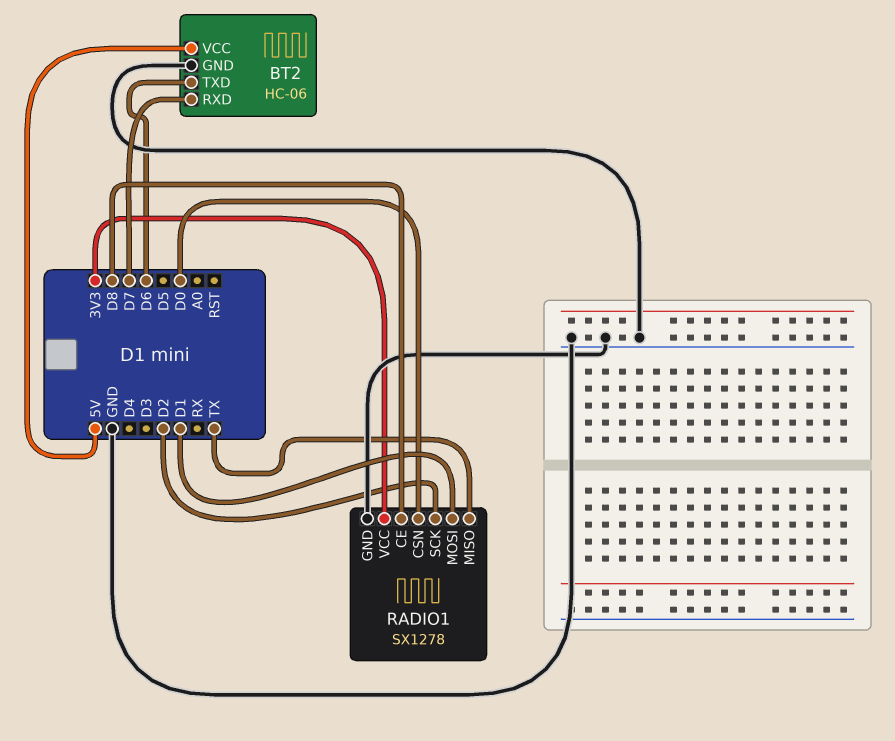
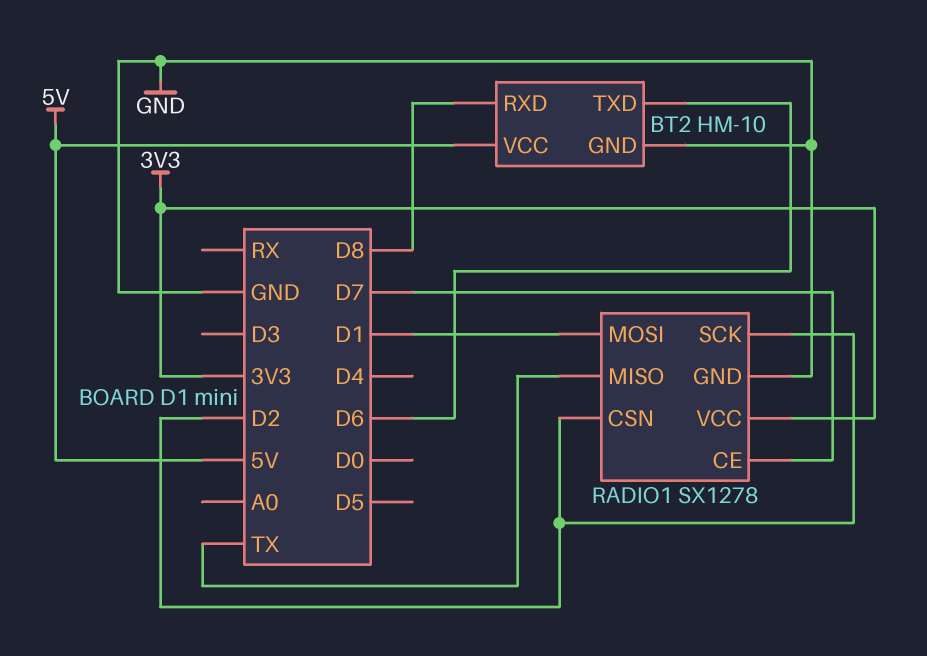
BT2: HC-06 -> HM-10
BT2 pin RXD: D7 -> D8
RADIO1 pin CE: D8 -> D7
RADIO1 pin CSN: D0 -> D2

